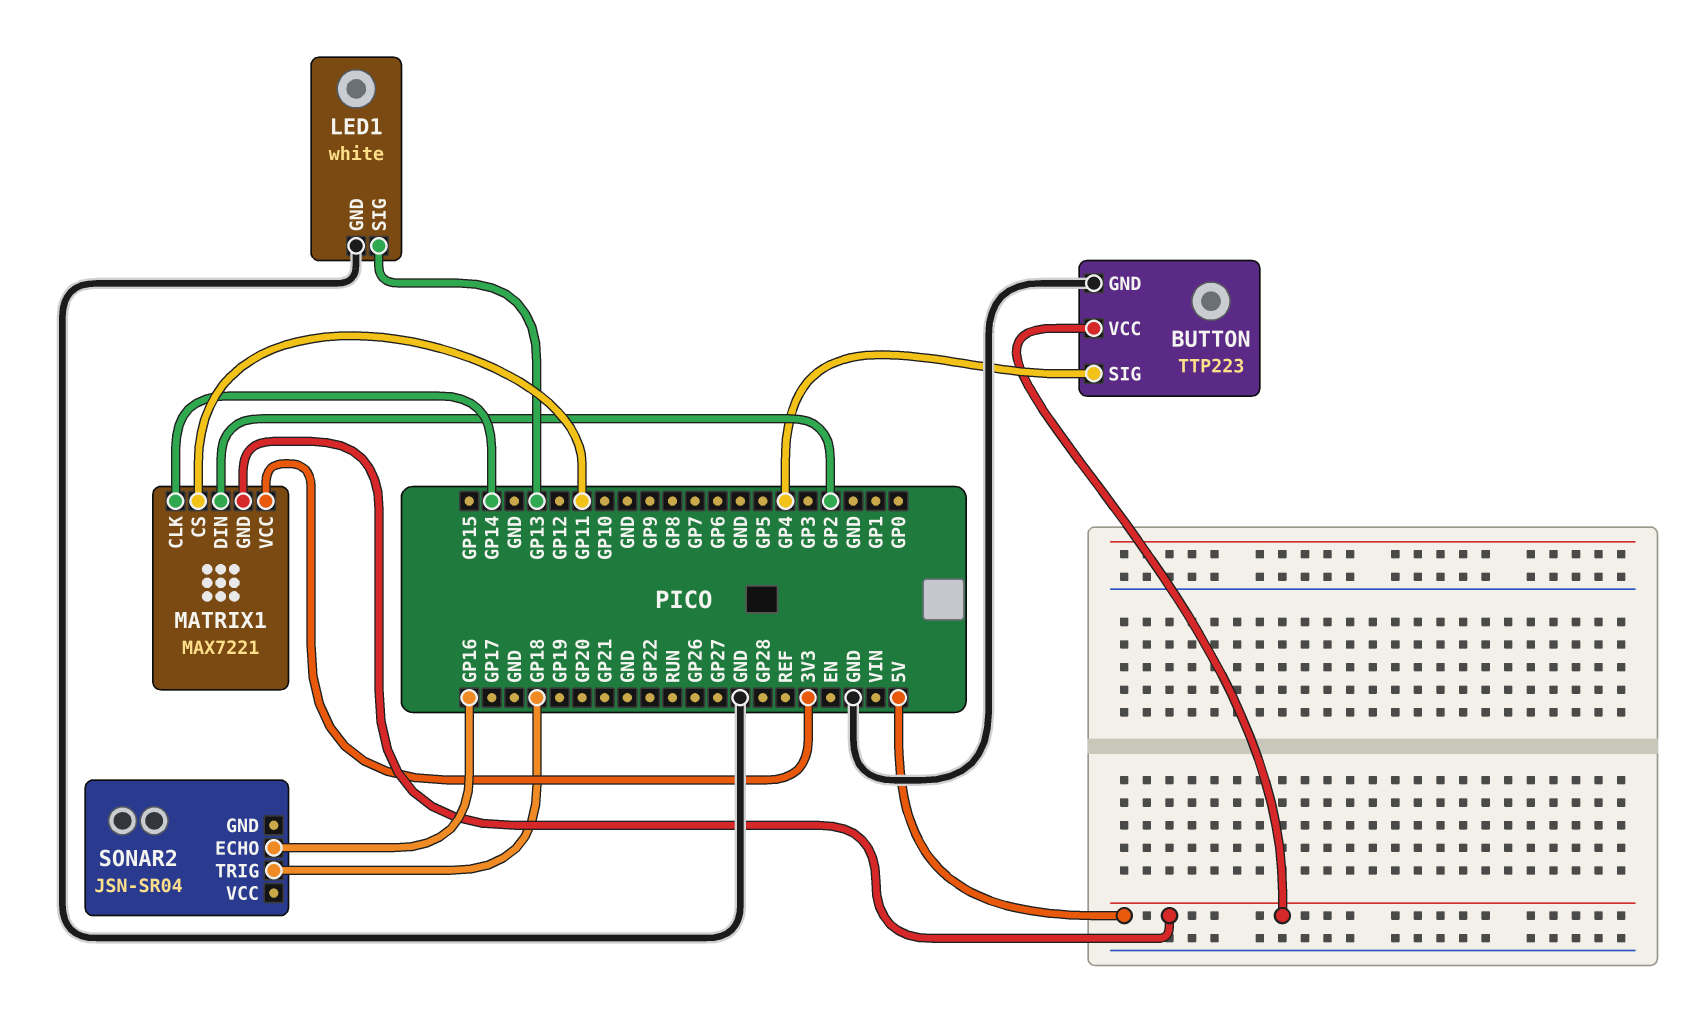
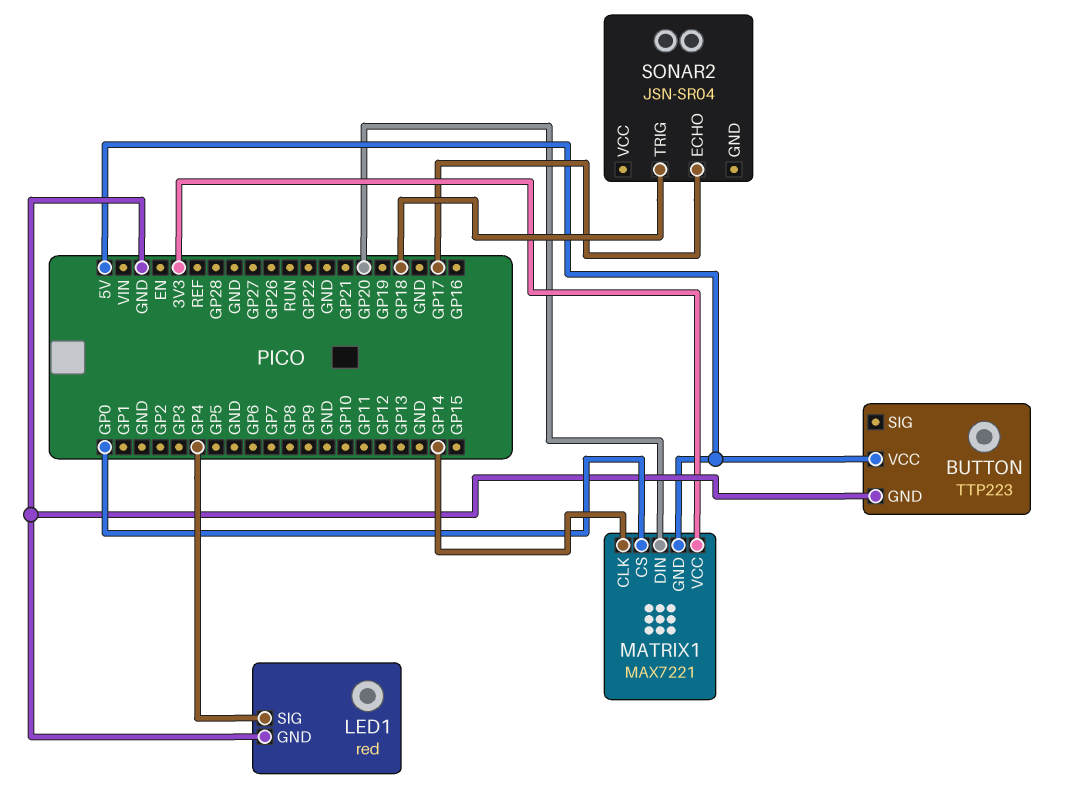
BUTTON pin SIG: GP4 -> none
LED1: white -> red
LED1 pin SIG: GP13 -> GP4
MATRIX1 pin CS: GP11 -> GP0
MATRIX1 pin DIN: GP2 -> GP20
SONAR2 pin ECHO: GP16 -> GP17

